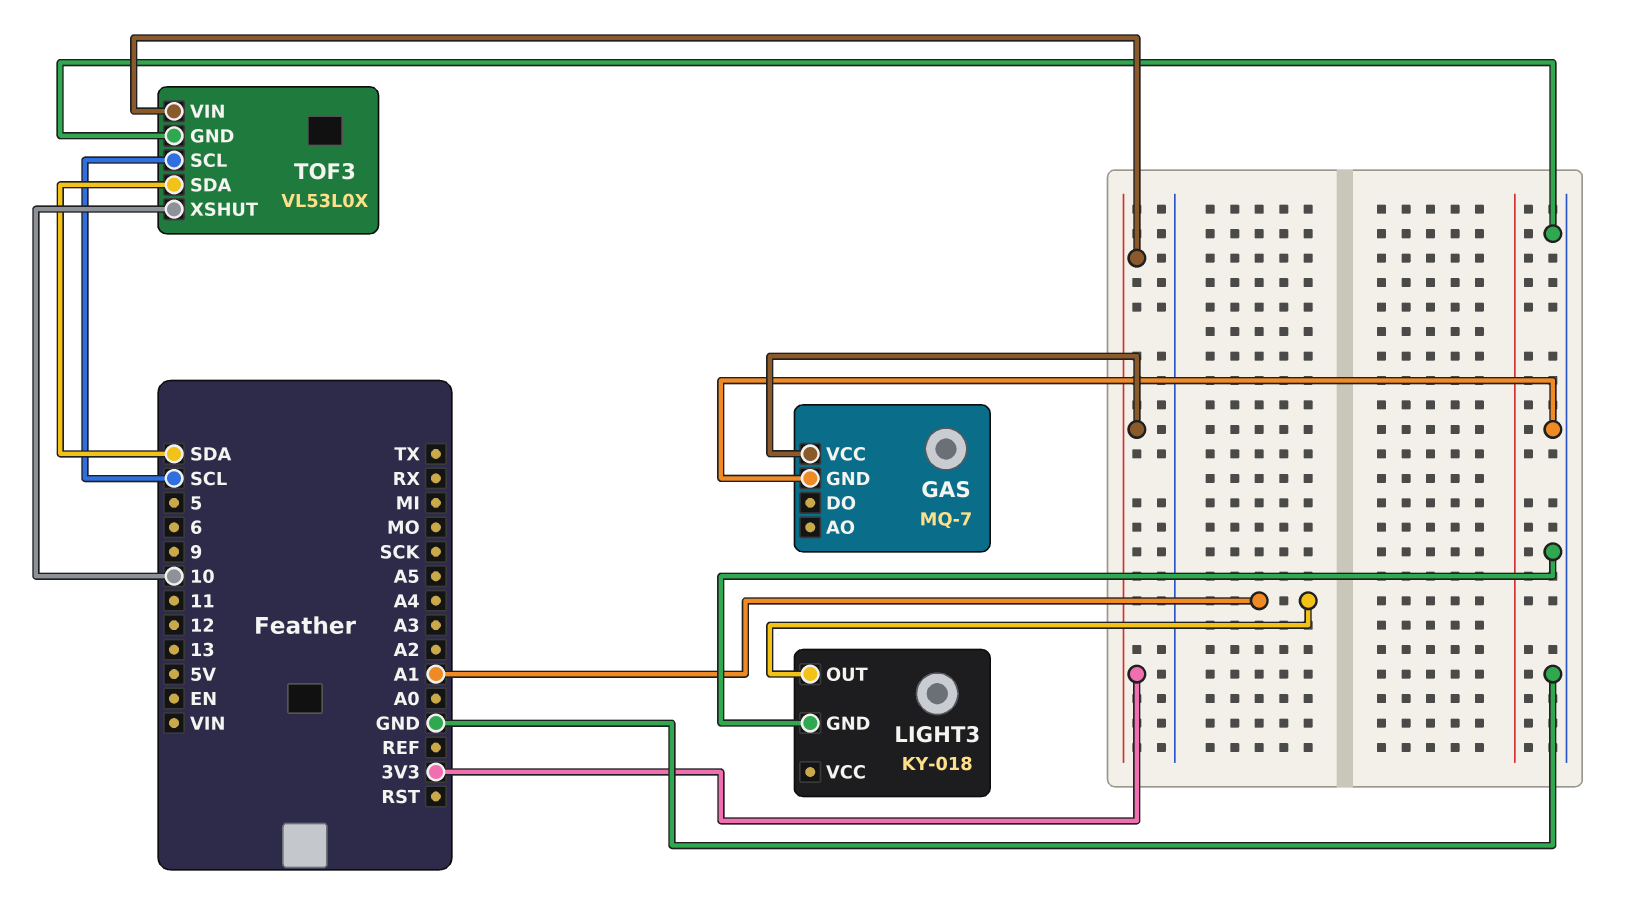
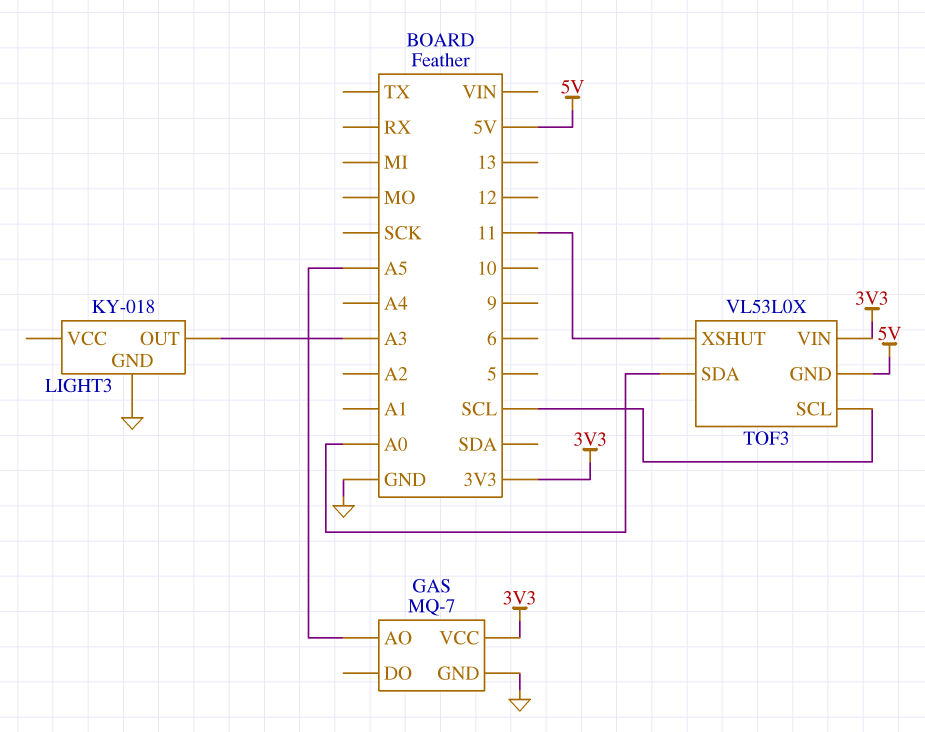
GAS pin AO: none -> A5
LIGHT3 pin OUT: A1 -> A3
TOF3 pin GND: GND -> 5V
TOF3 pin SDA: SDA -> A0
TOF3 pin XSHUT: 10 -> 11

